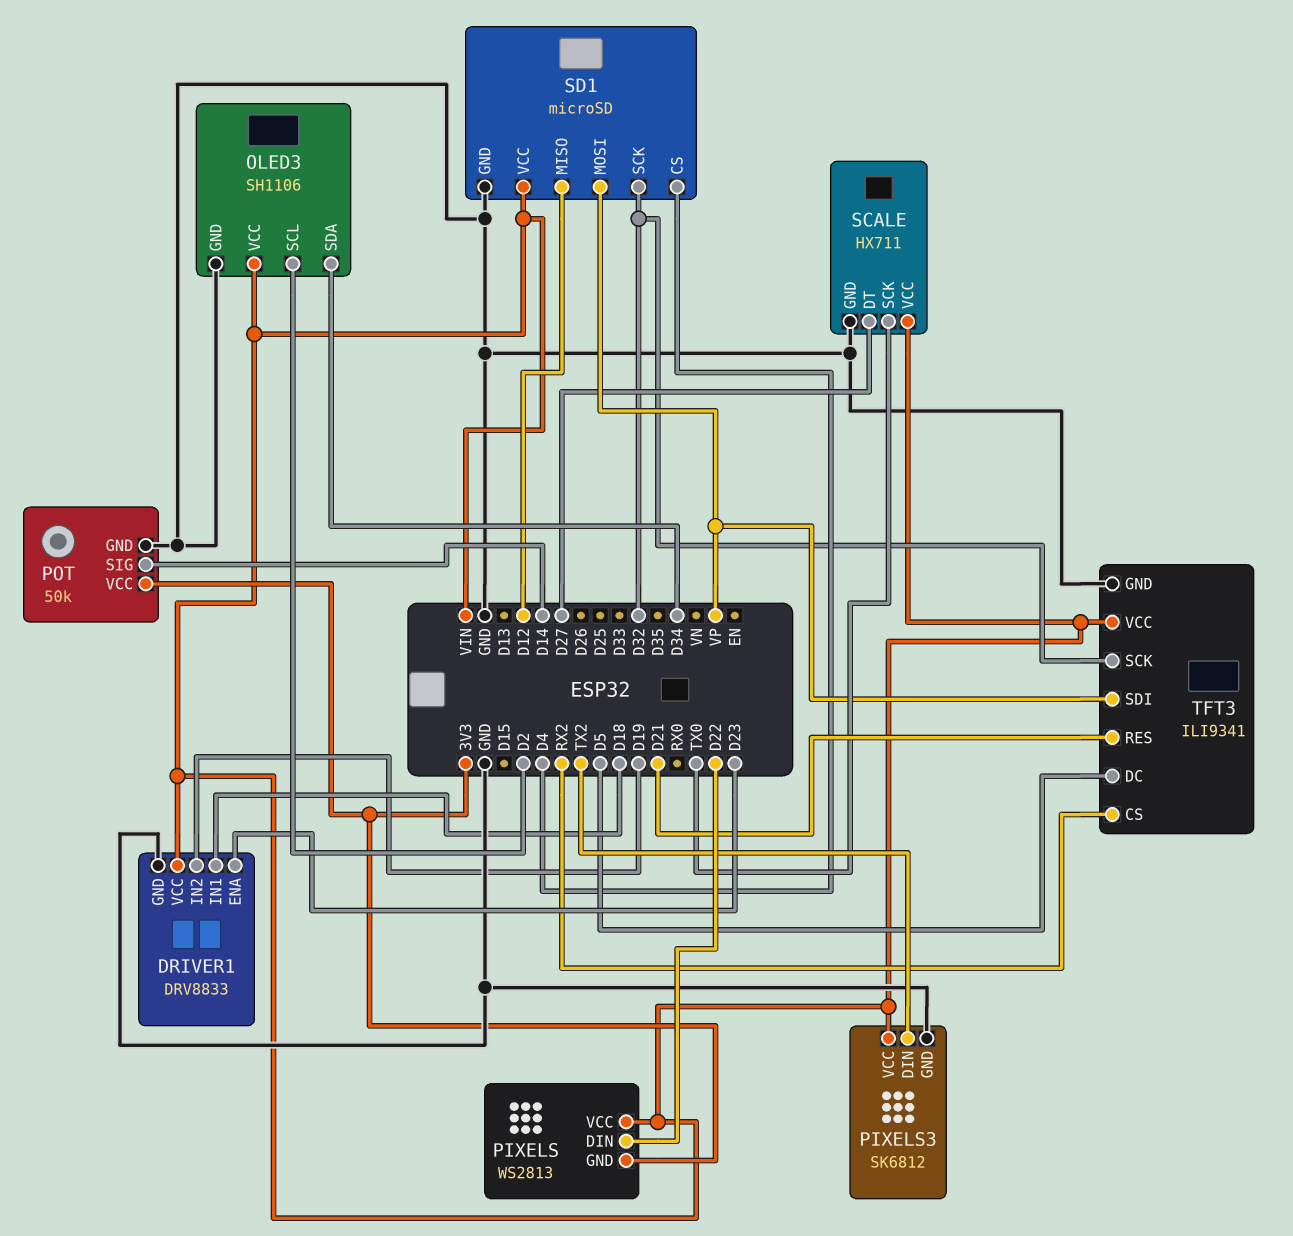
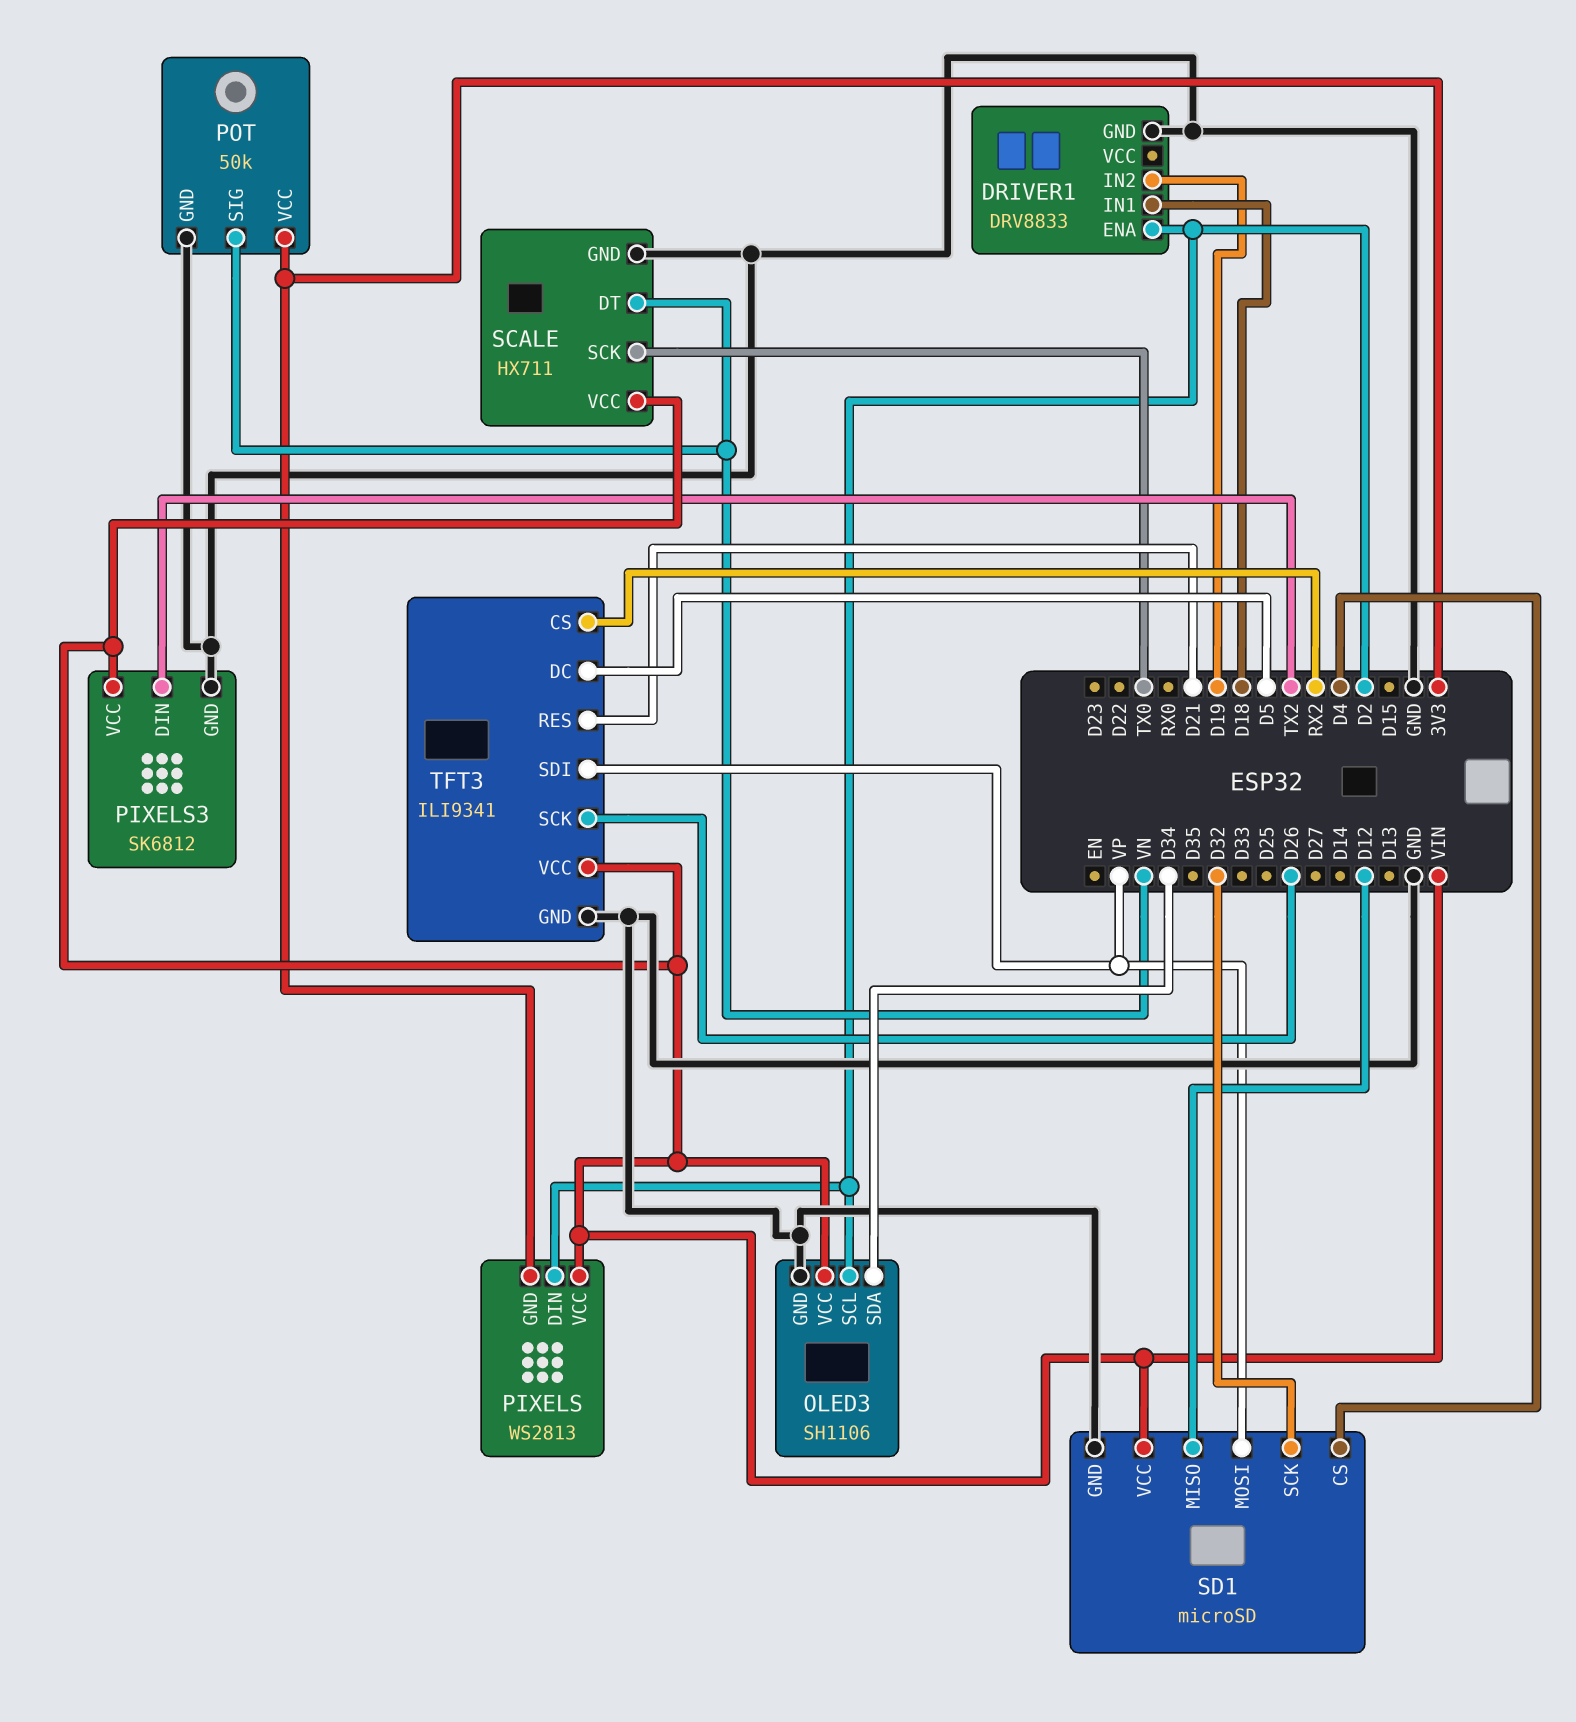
DRIVER1 pin ENA: D23 -> D2
DRIVER1 pin VCC: VIN -> none
PIXELS pin DIN: D22 -> D2
POT pin SIG: D14 -> VN
SCALE pin DT: D27 -> VN
TFT3 pin SCK: D32 -> D26

